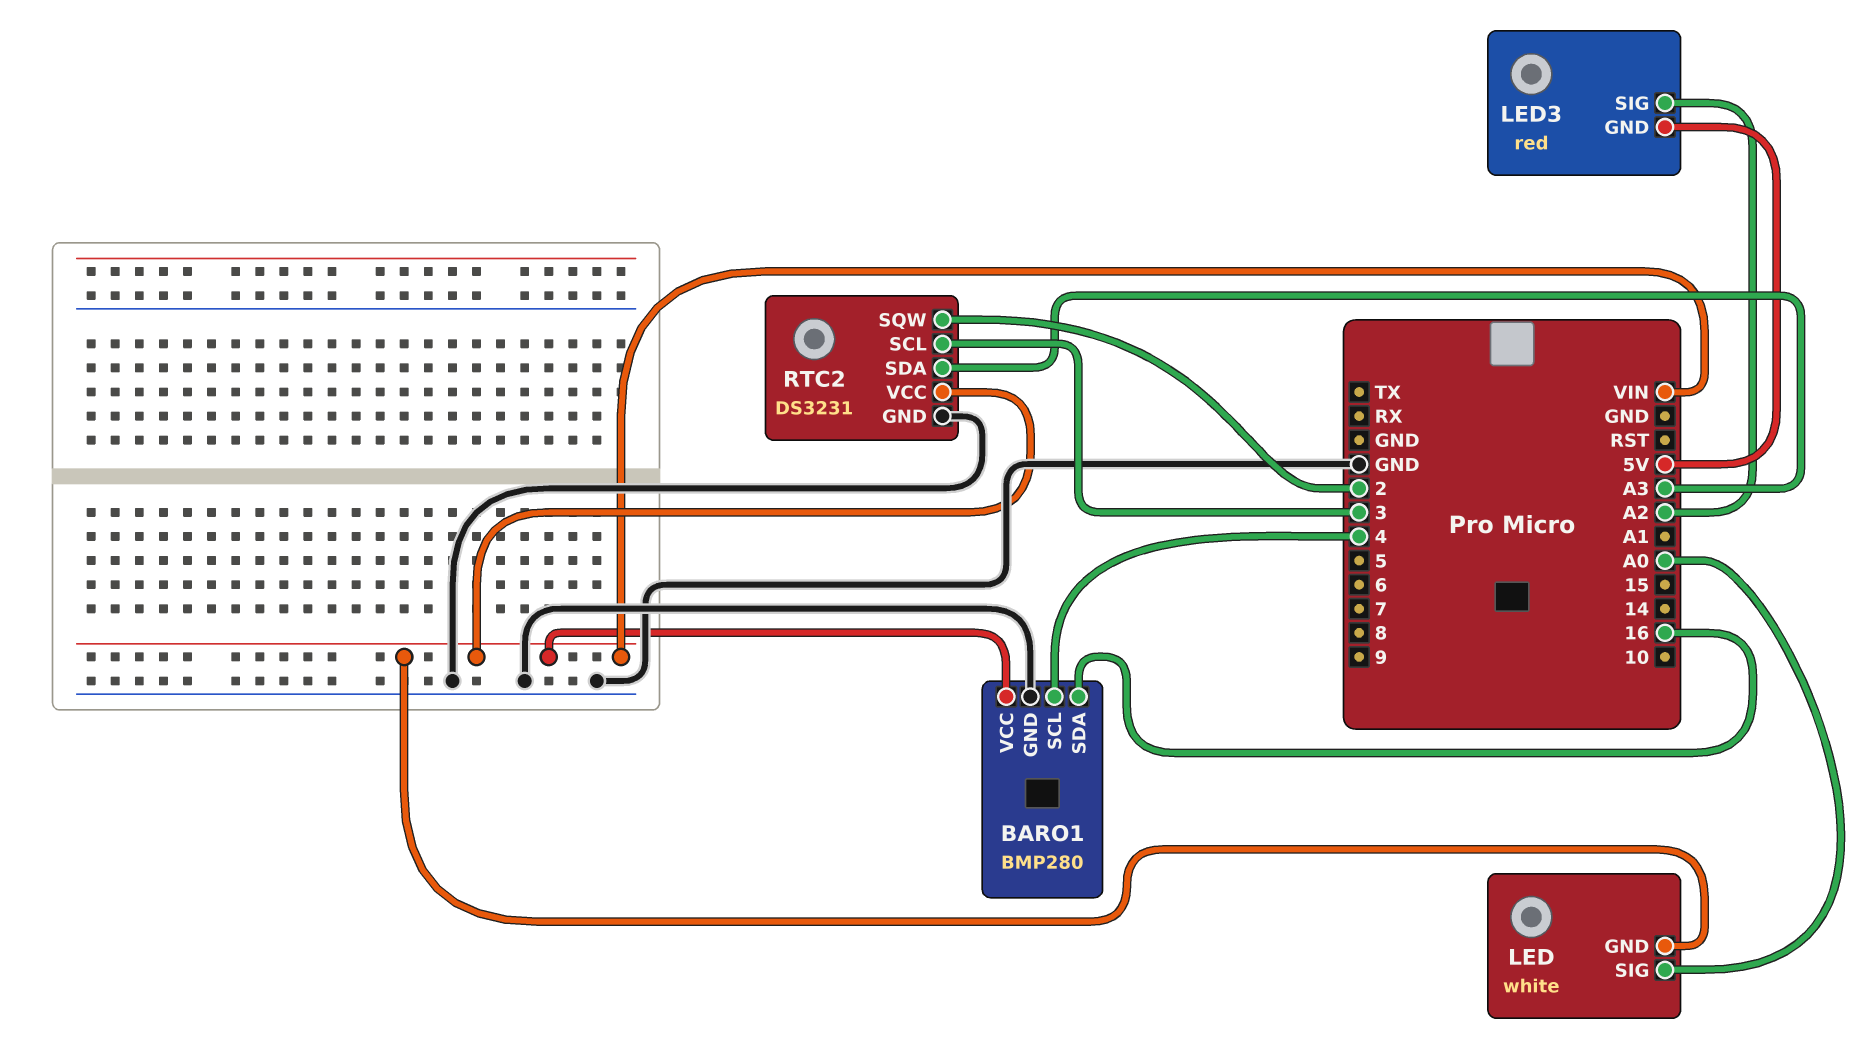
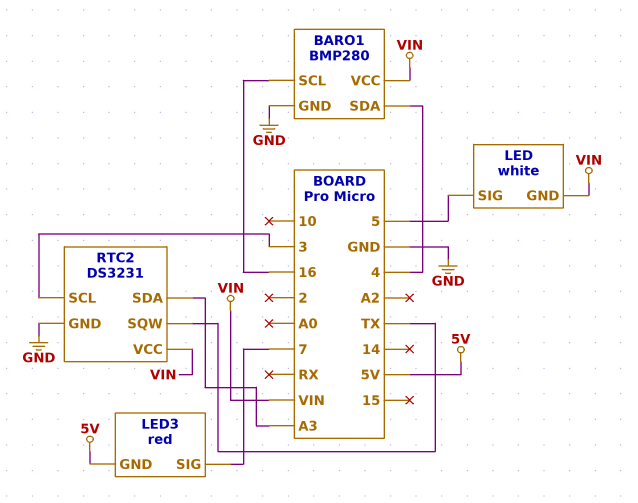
BARO1 pin SCL: 4 -> 16
BARO1 pin SDA: 16 -> 4
LED pin SIG: A0 -> 5
LED3 pin SIG: A2 -> 7
RTC2 pin SQW: 2 -> TX

